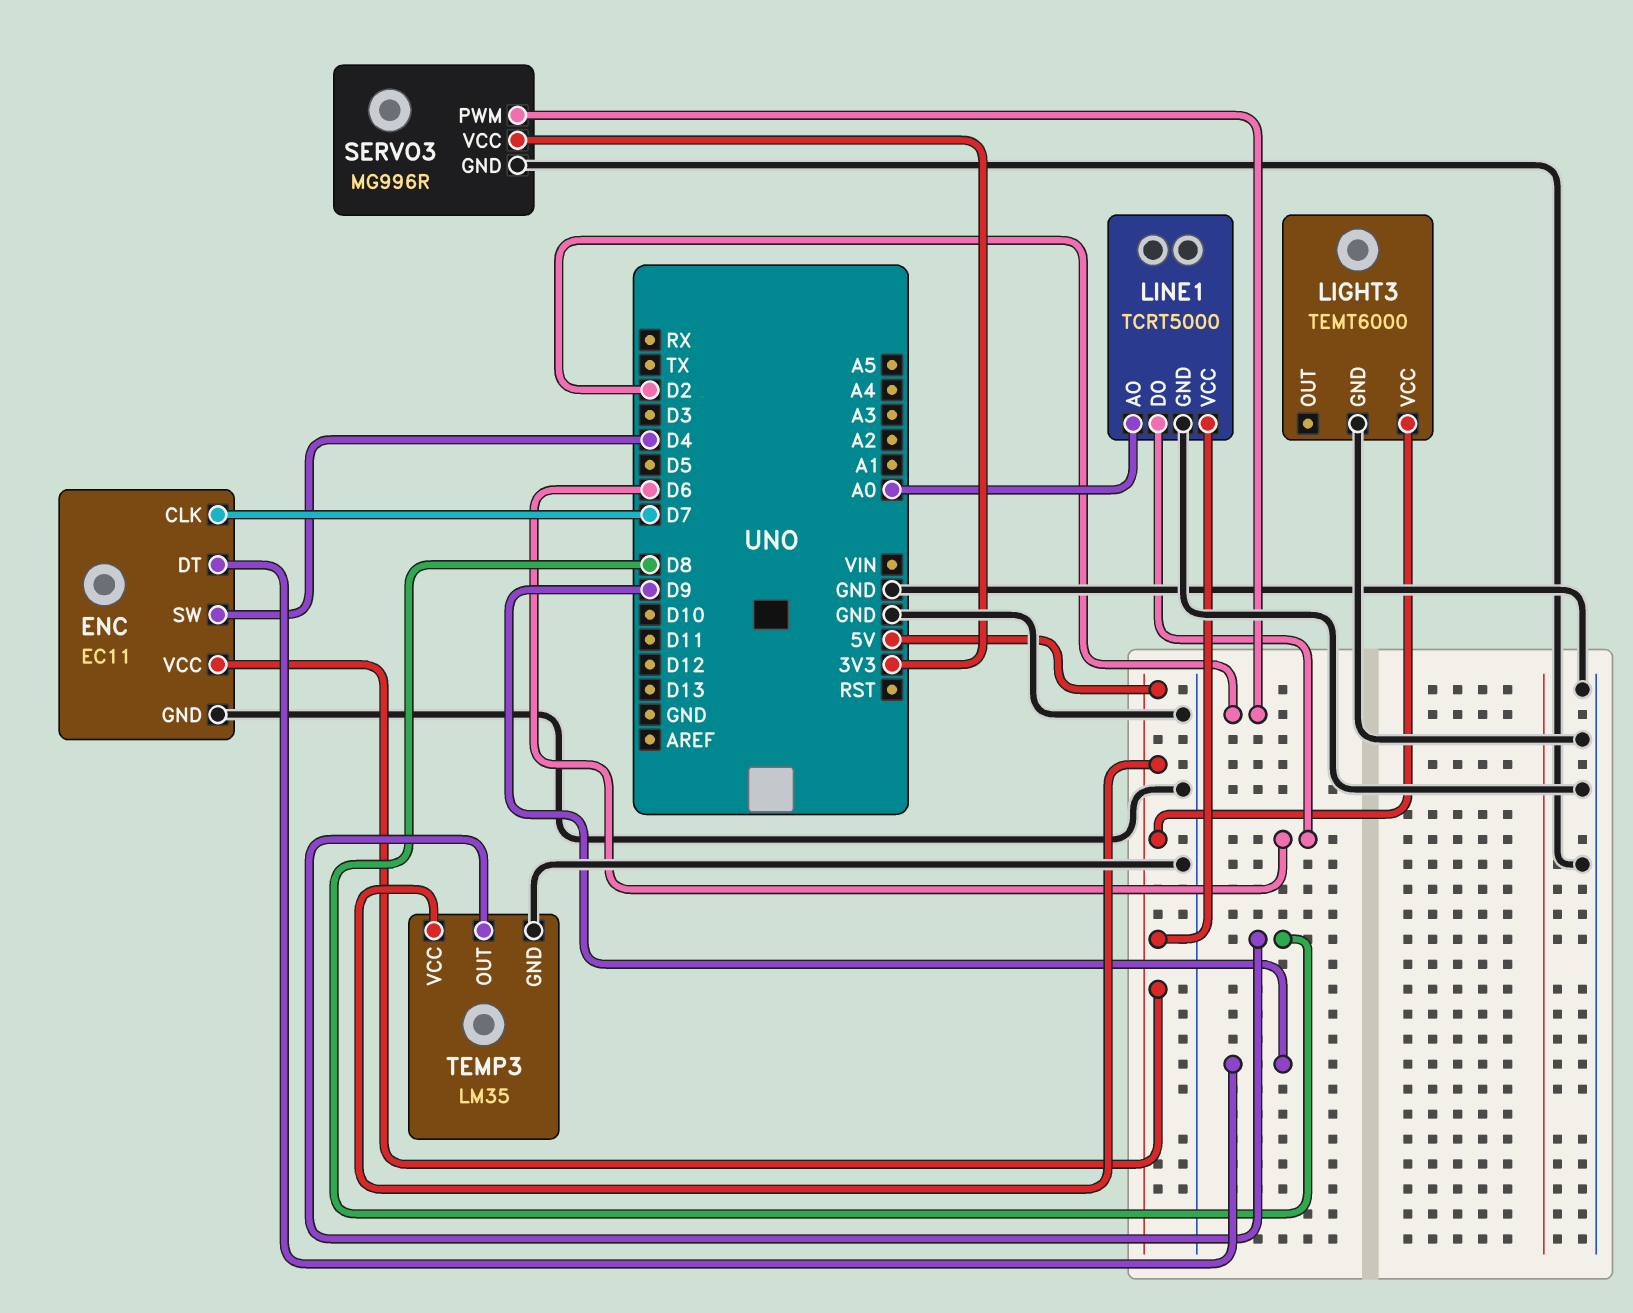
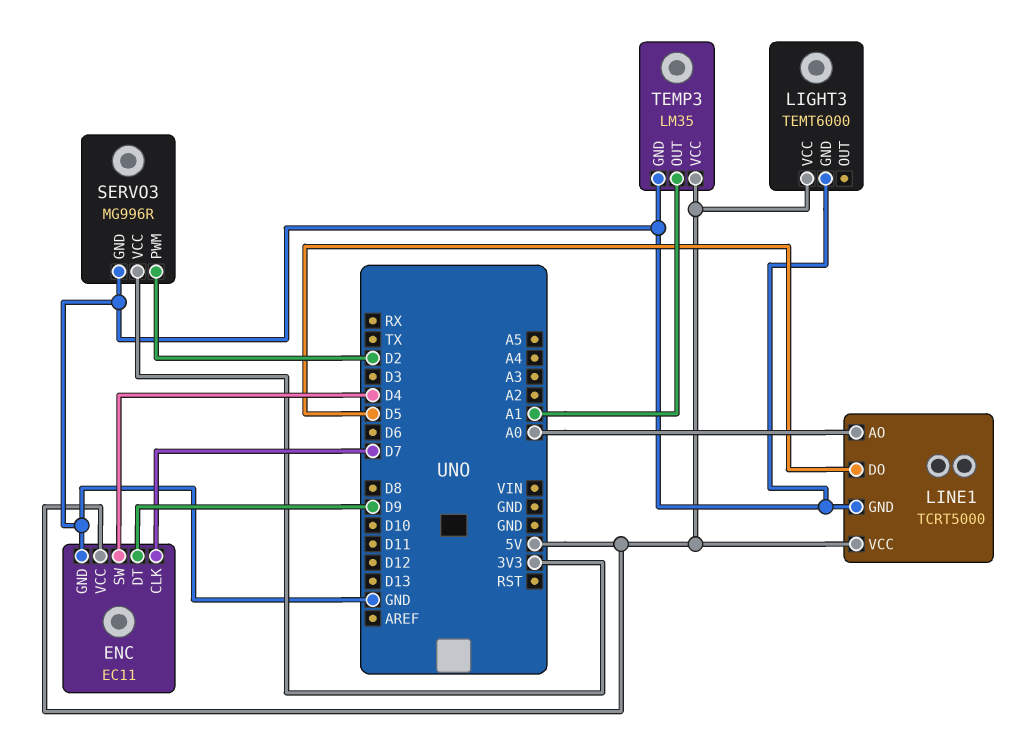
LINE1 pin DO: D6 -> D5
TEMP3 pin OUT: D8 -> A1

